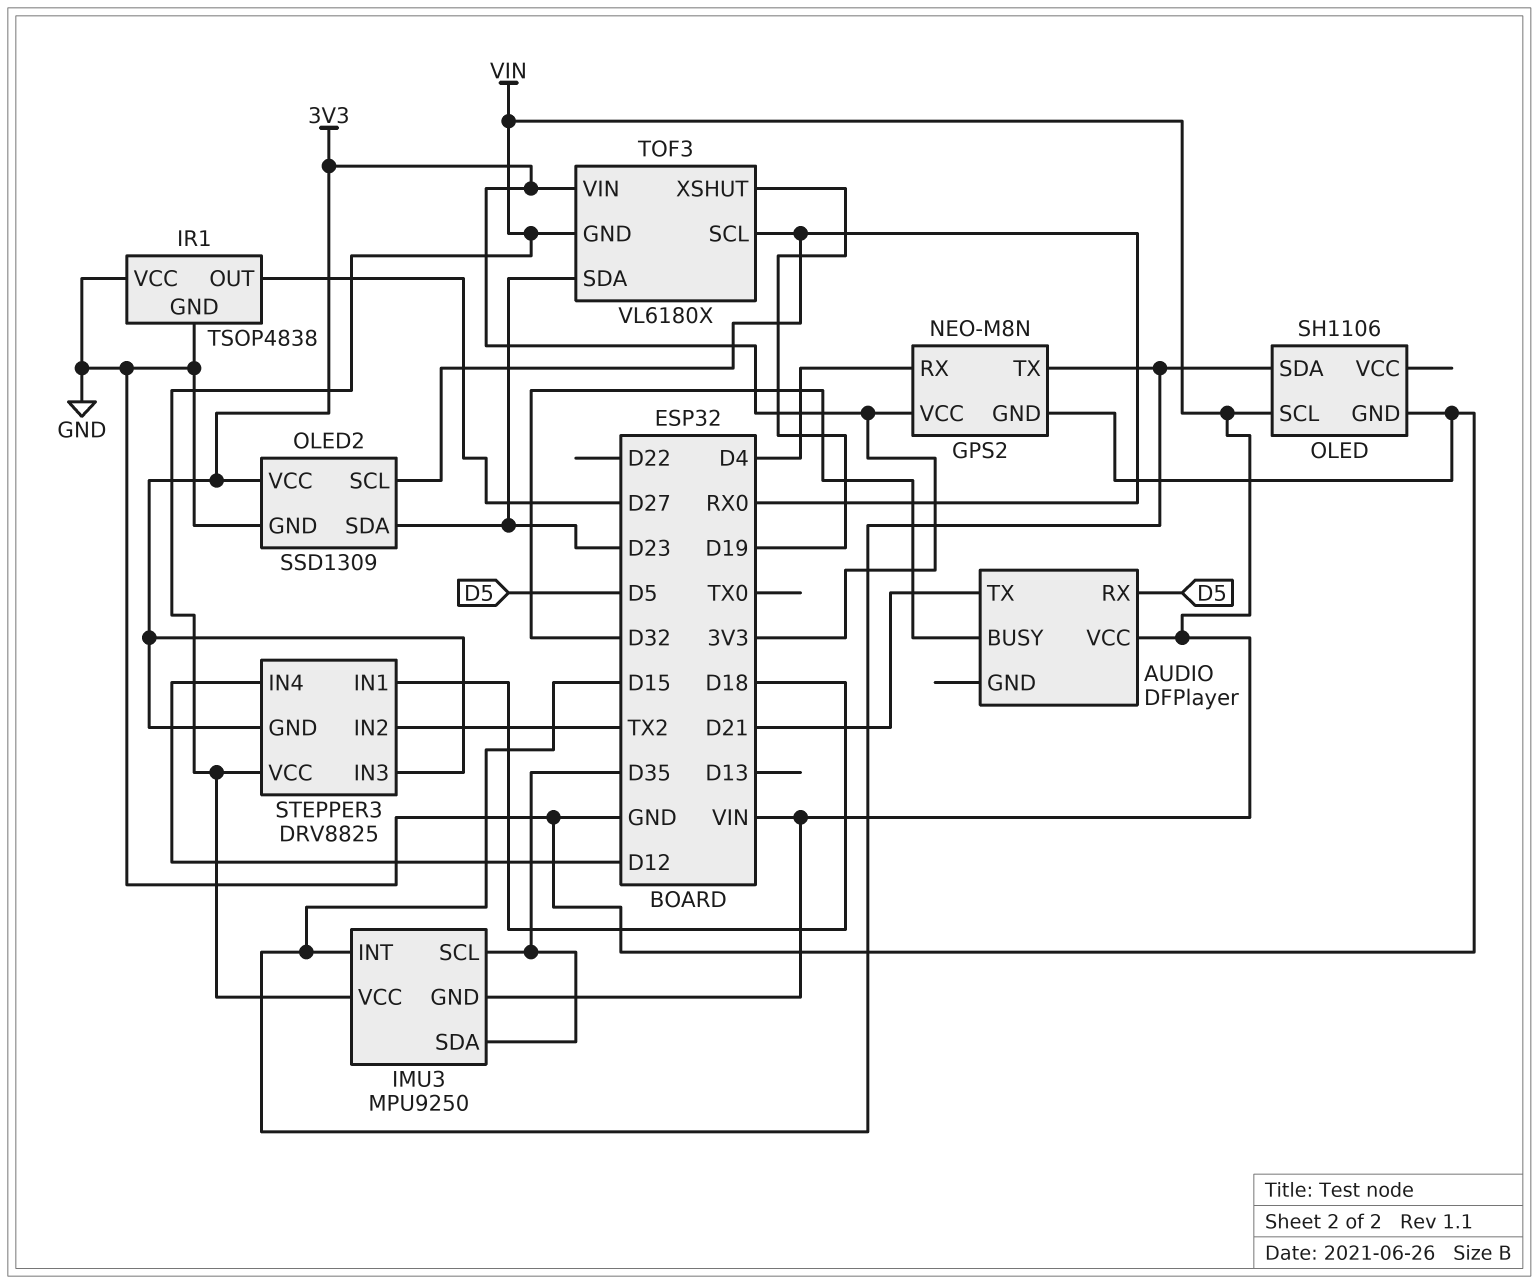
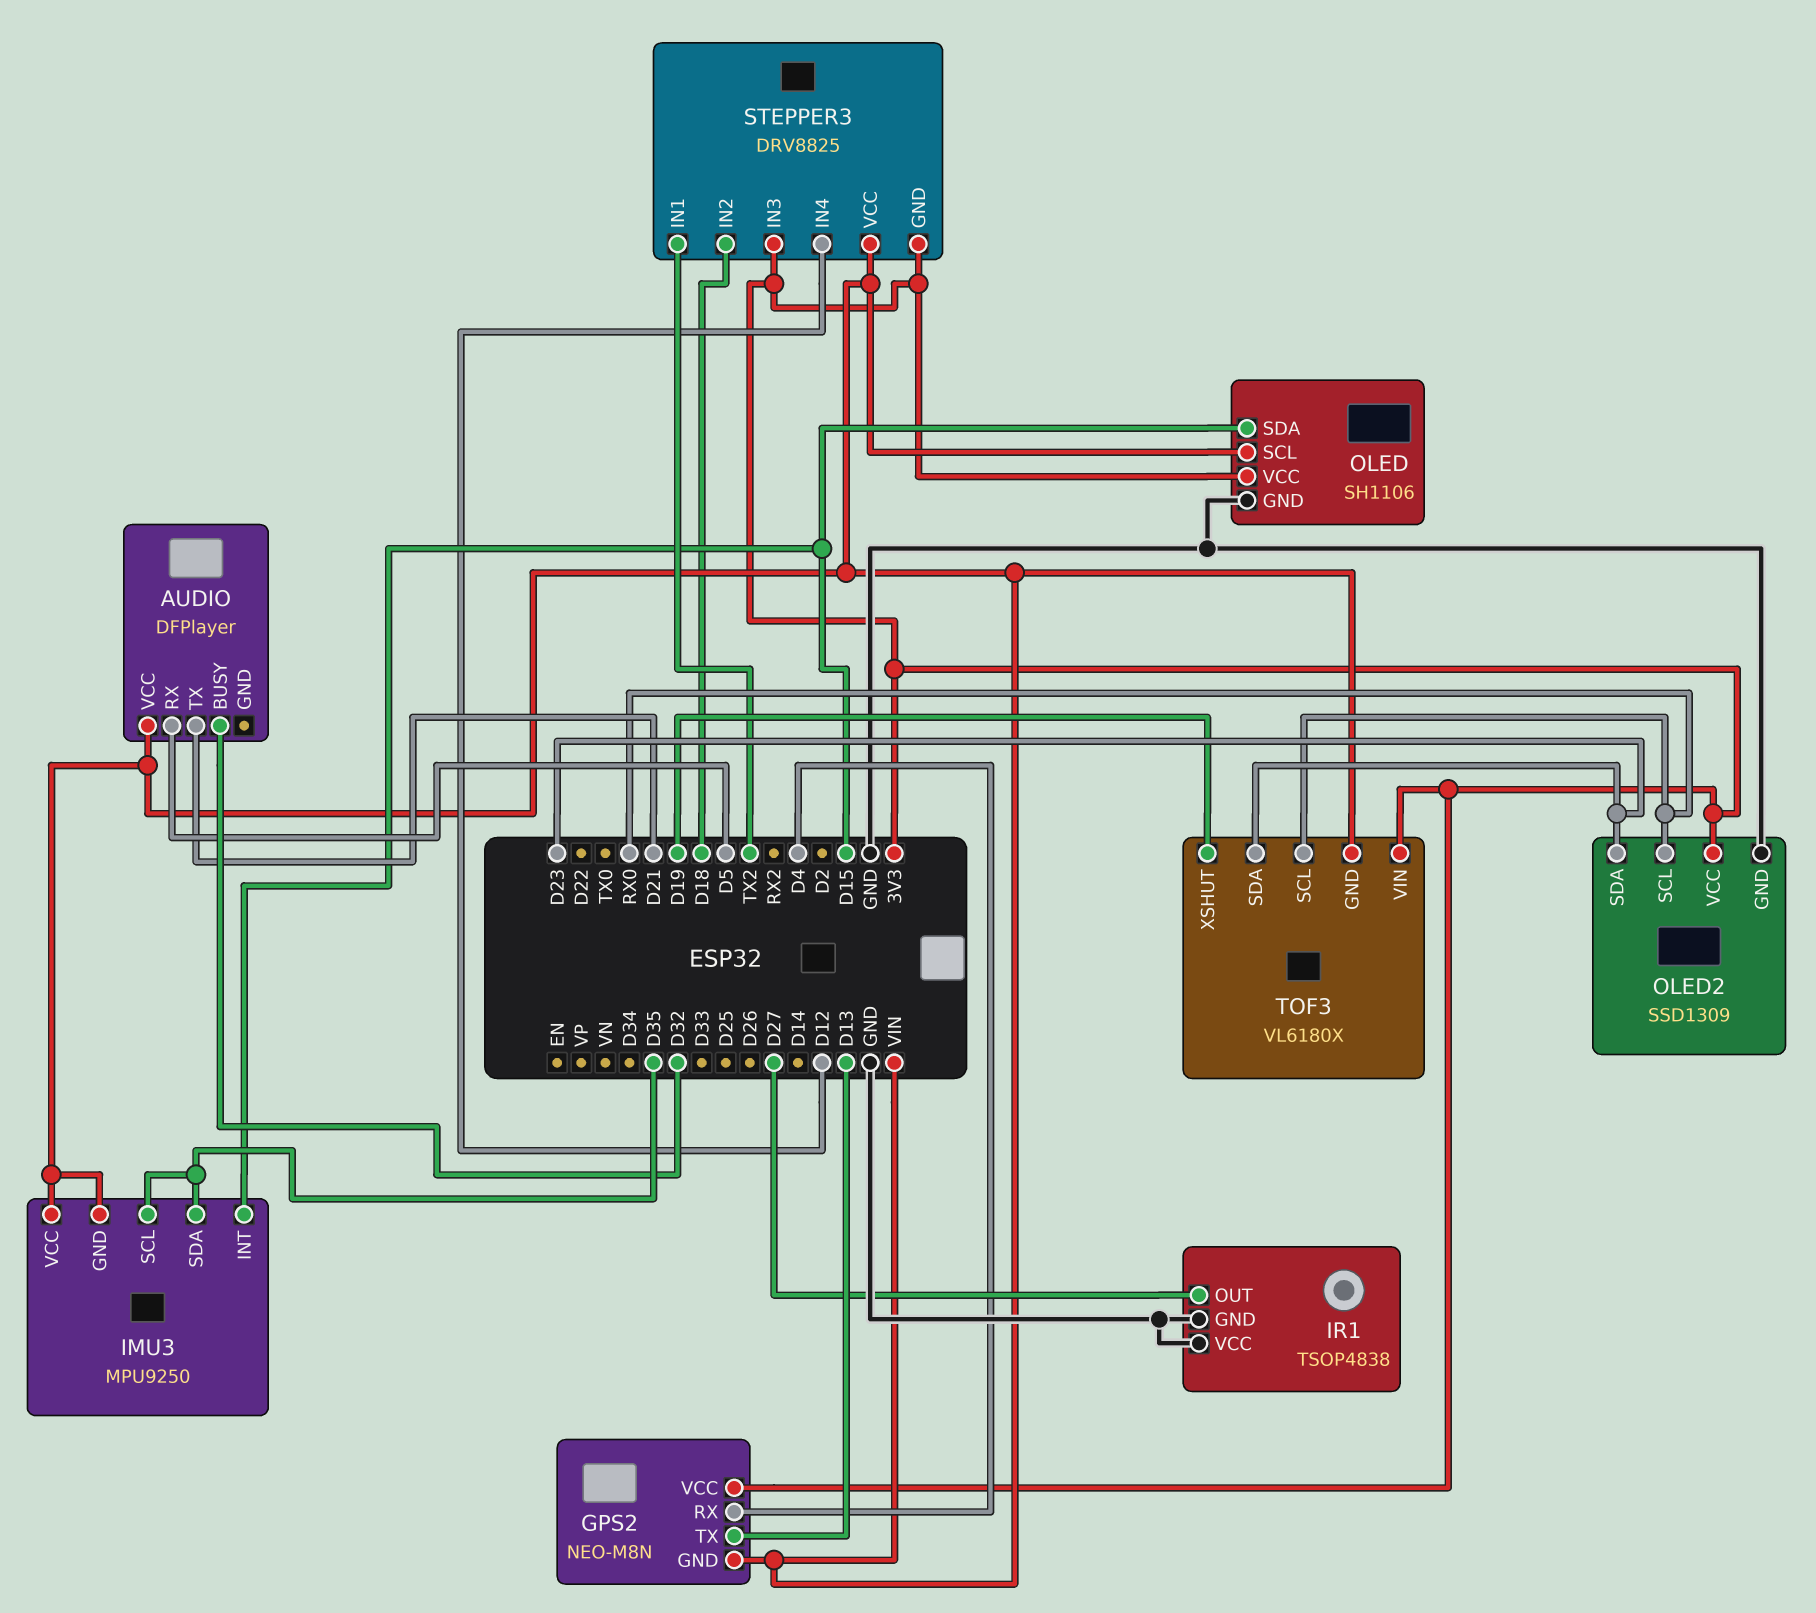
GPS2 pin GND: GND -> VIN
GPS2 pin TX: D15 -> D13
OLED pin VCC: none -> 3V3
STEPPER3 pin IN1: D18 -> TX2
STEPPER3 pin IN2: TX2 -> D18

